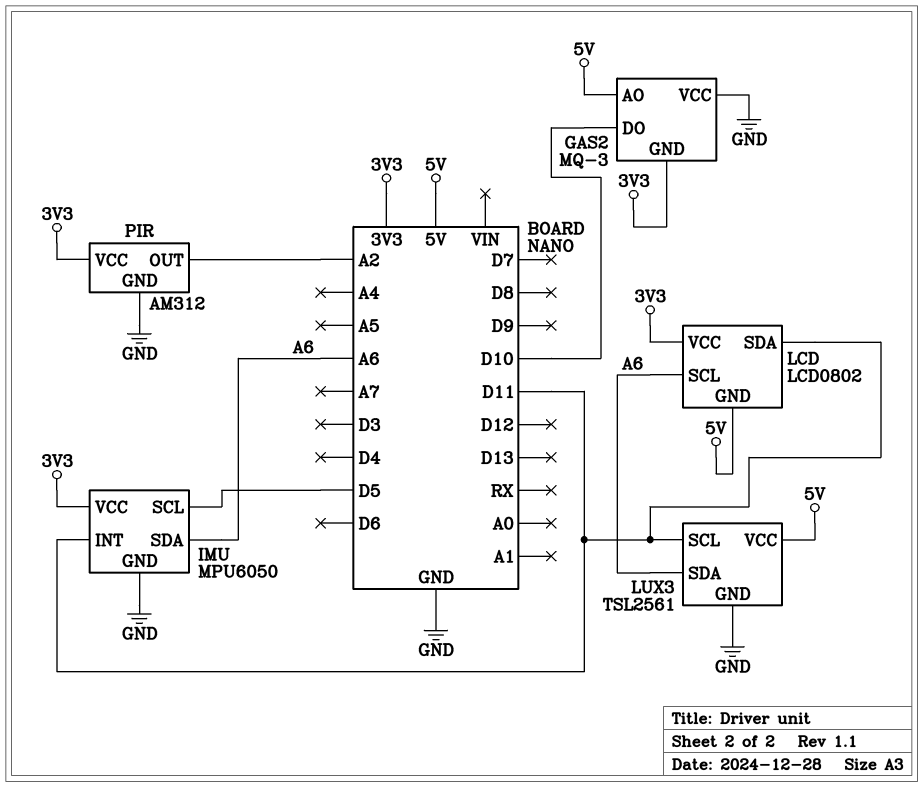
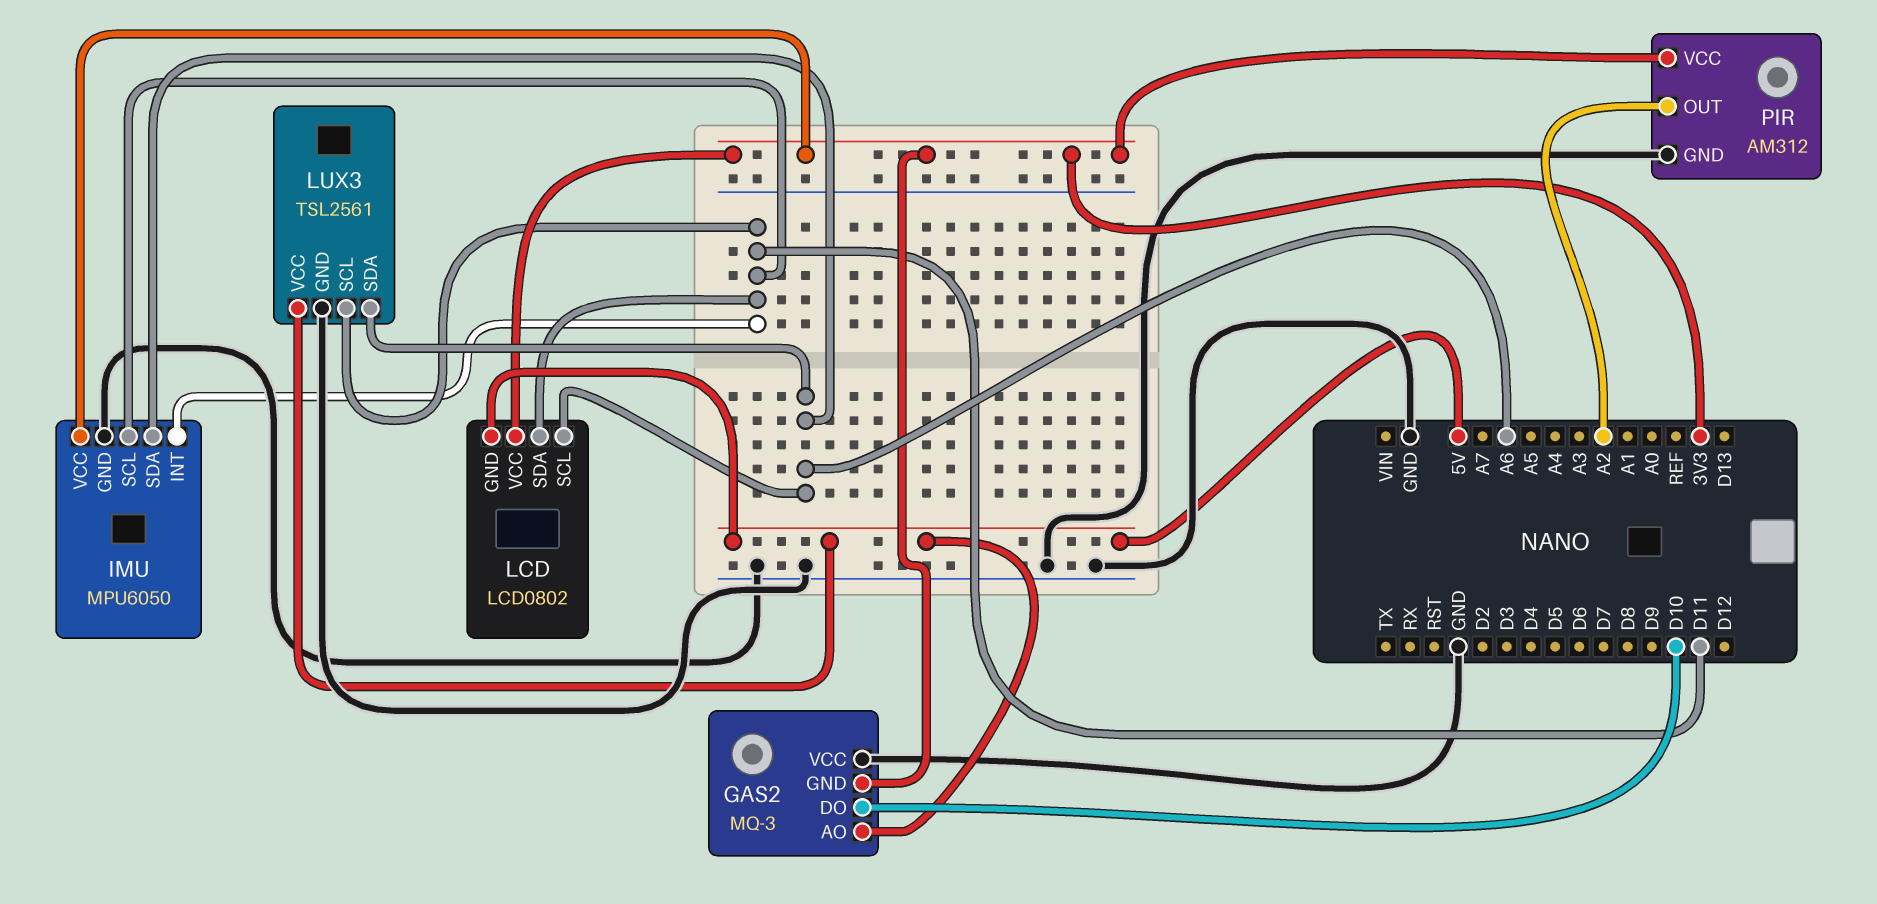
IMU pin SCL: D5 -> D11

